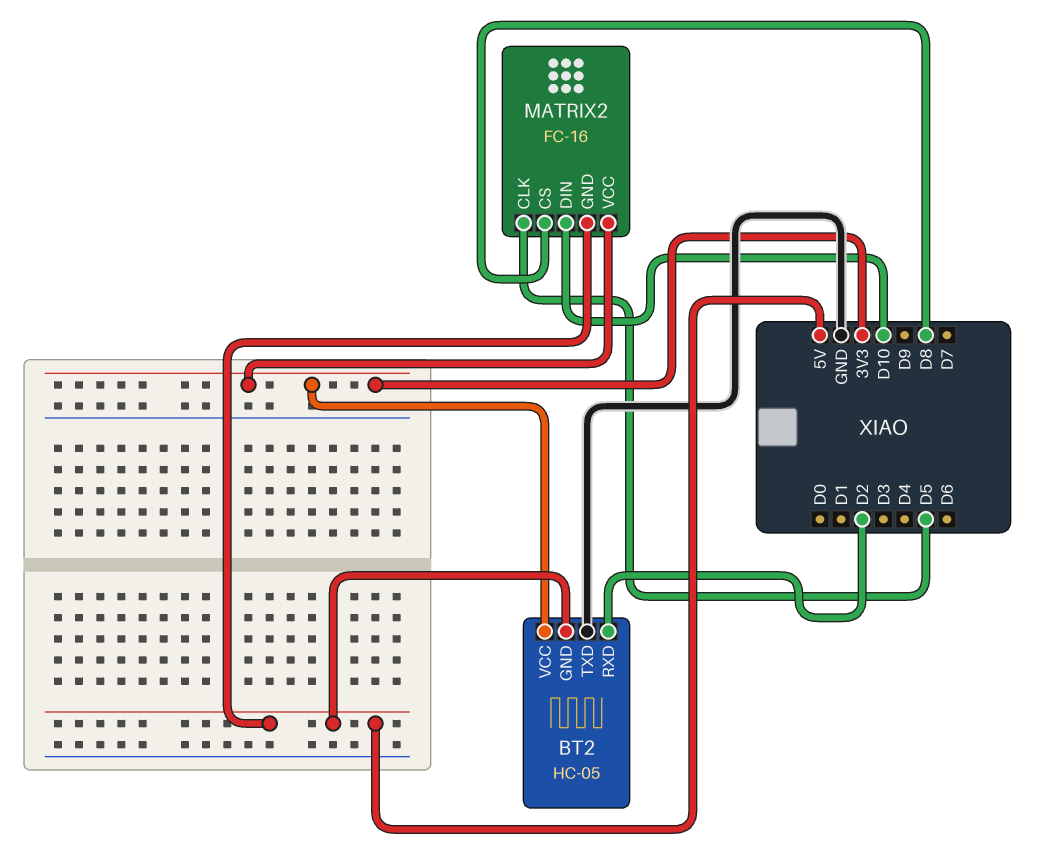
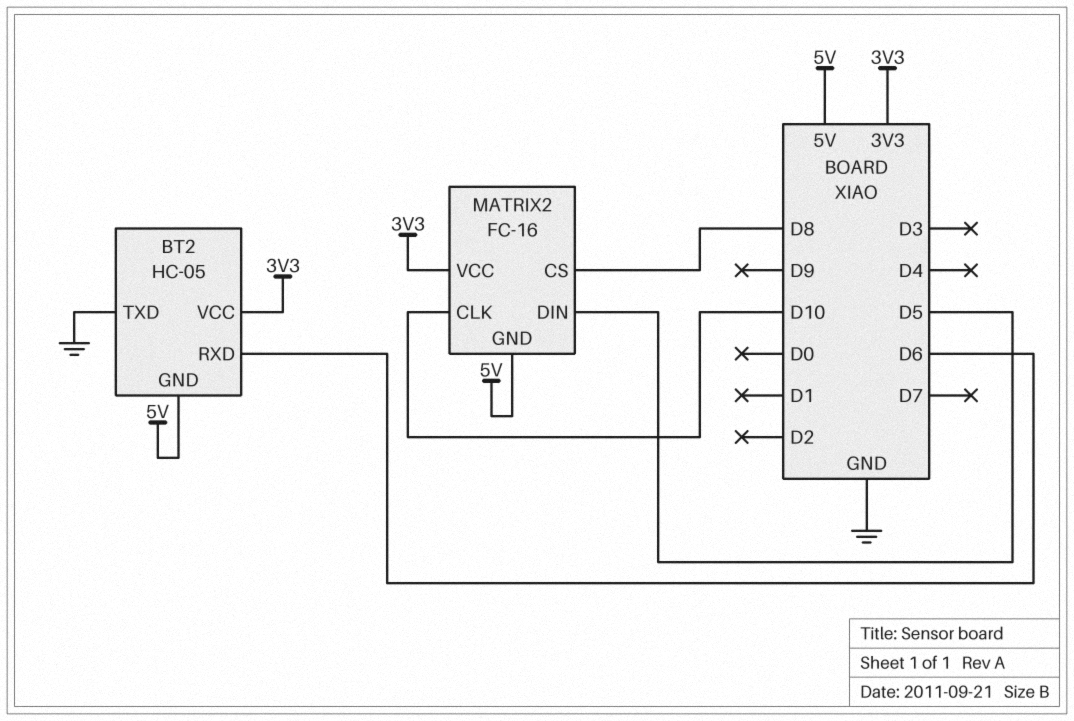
BT2 pin RXD: D2 -> D6
MATRIX2 pin CLK: D5 -> D10
MATRIX2 pin DIN: D10 -> D5

